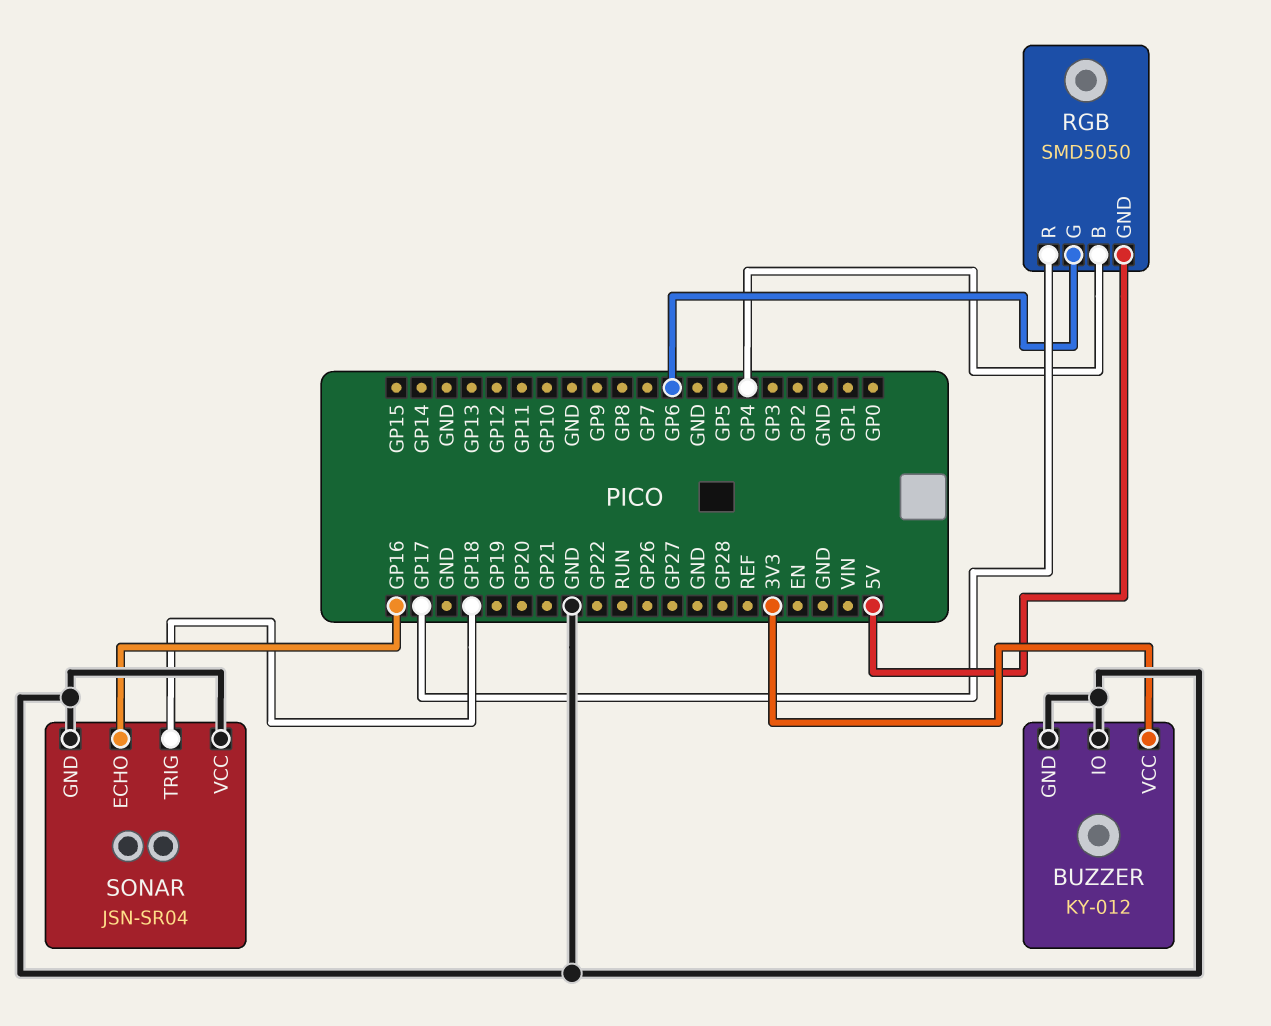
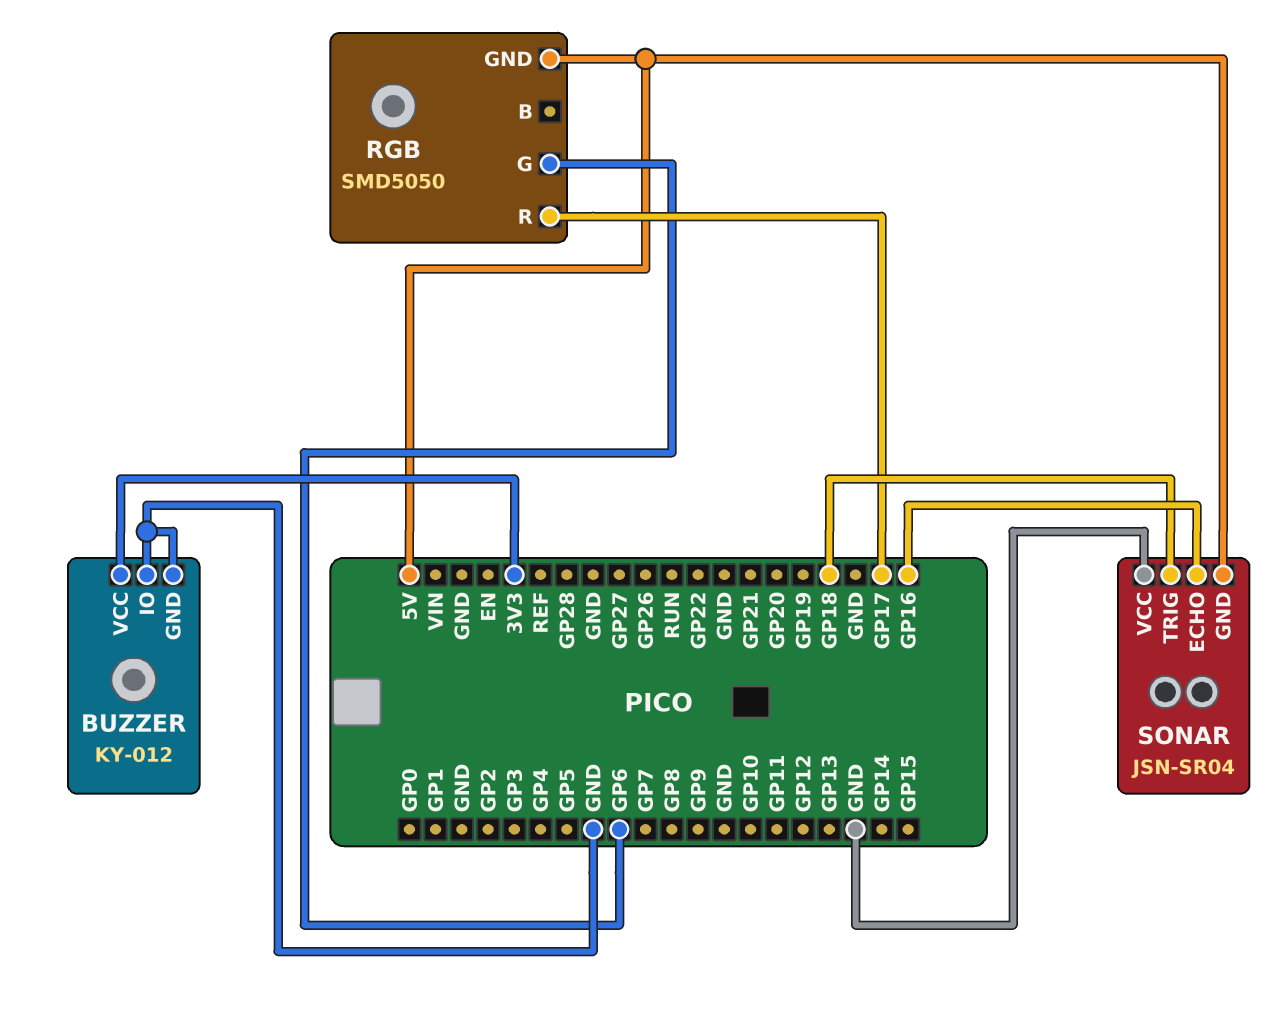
RGB pin B: GP4 -> none
SONAR pin GND: GND -> 5V

